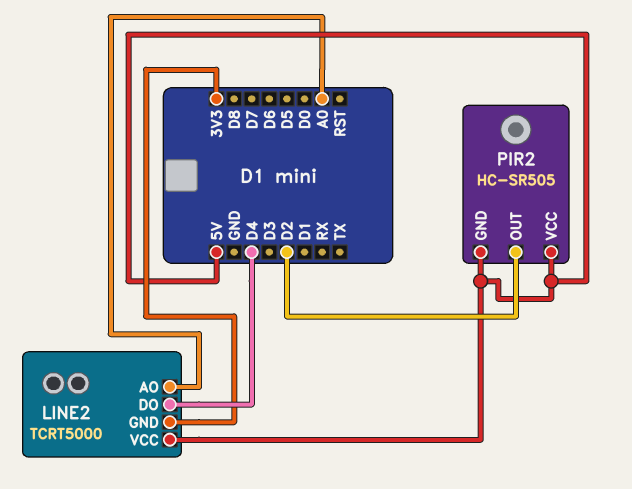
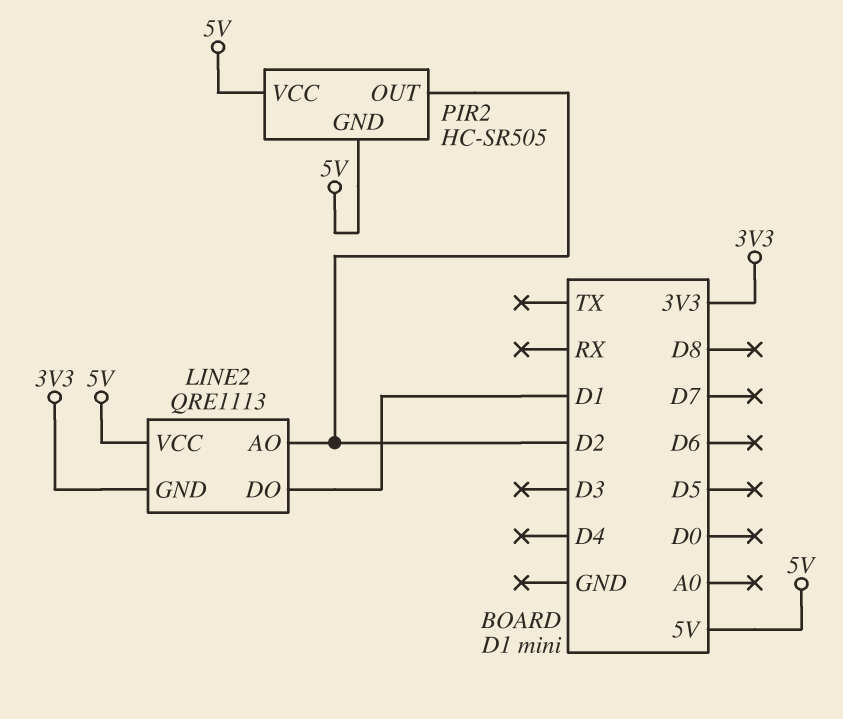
LINE2: TCRT5000 -> QRE1113
LINE2 pin AO: A0 -> D2
LINE2 pin DO: D4 -> D1

